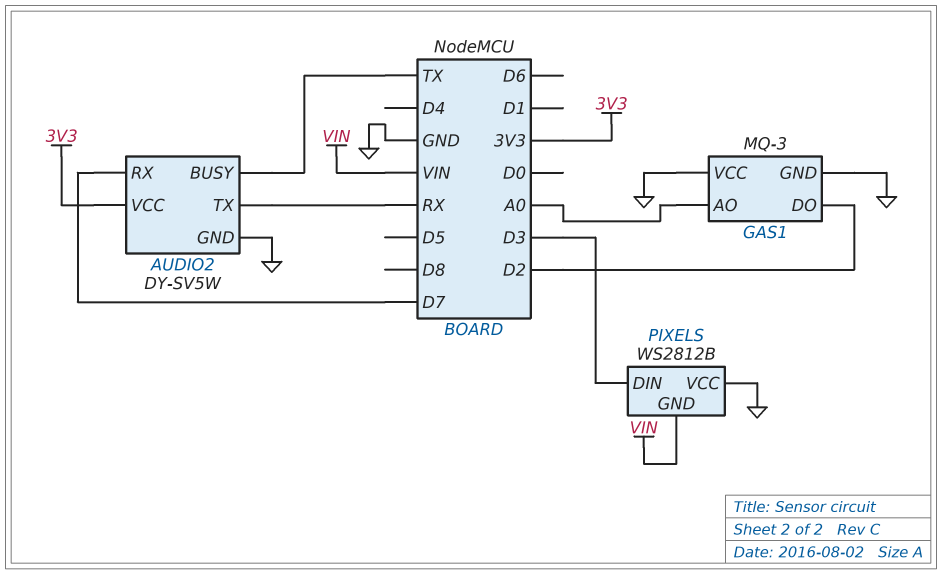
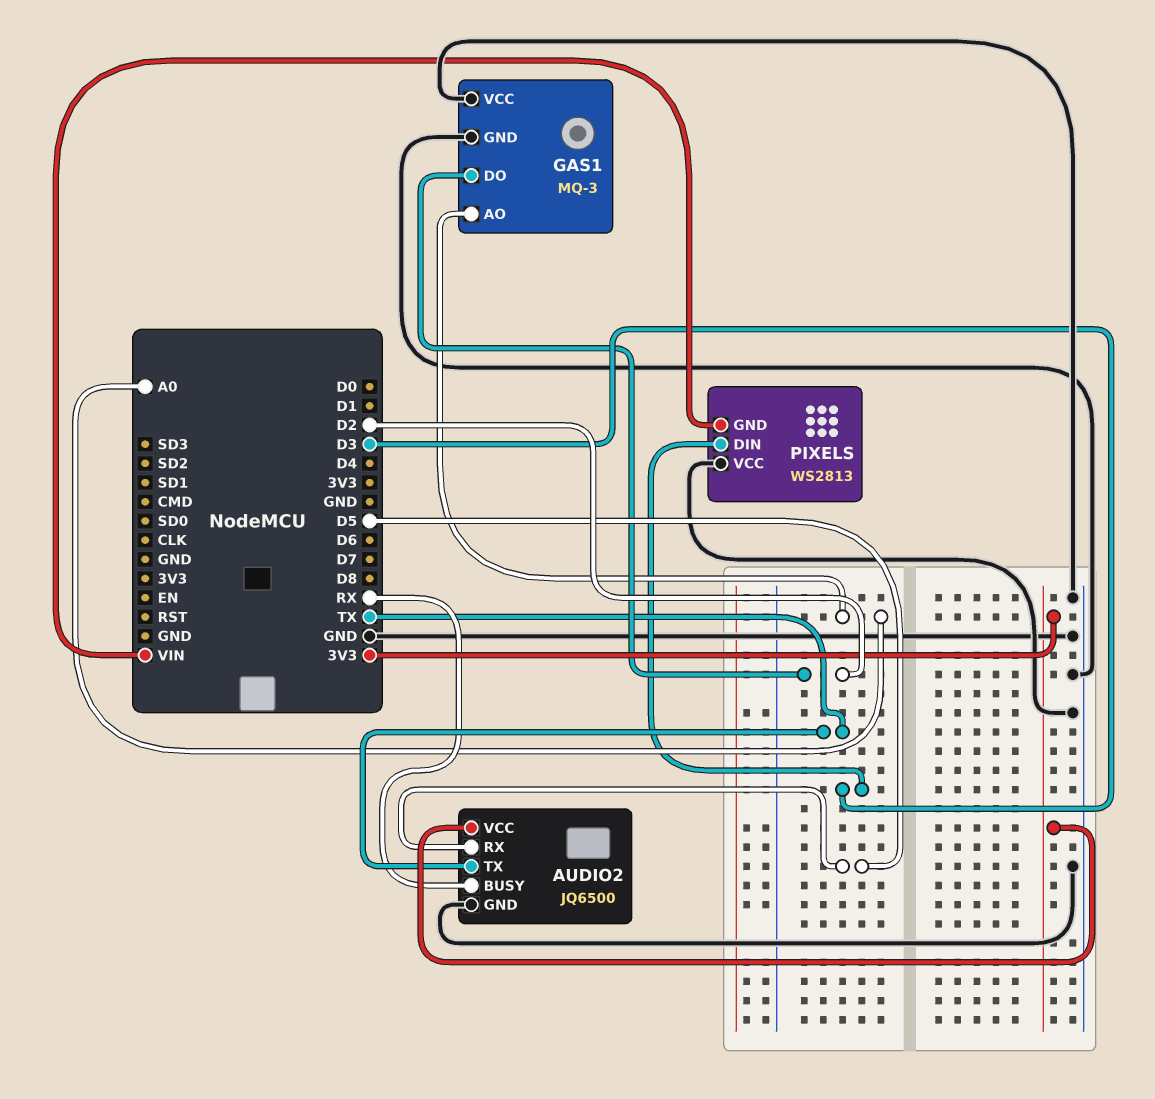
AUDIO2: DY-SV5W -> JQ6500
AUDIO2 pin BUSY: TX -> RX
AUDIO2 pin RX: D7 -> D5
AUDIO2 pin TX: RX -> TX
PIXELS: WS2812B -> WS2813

